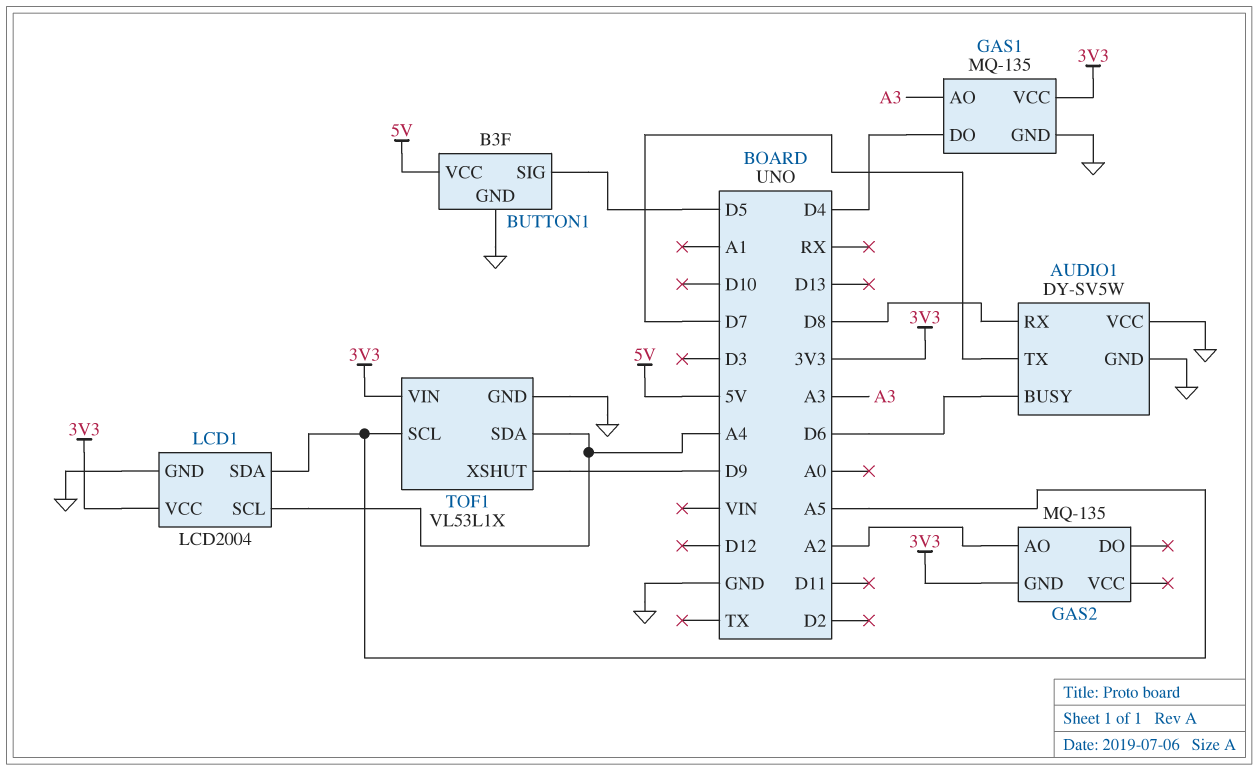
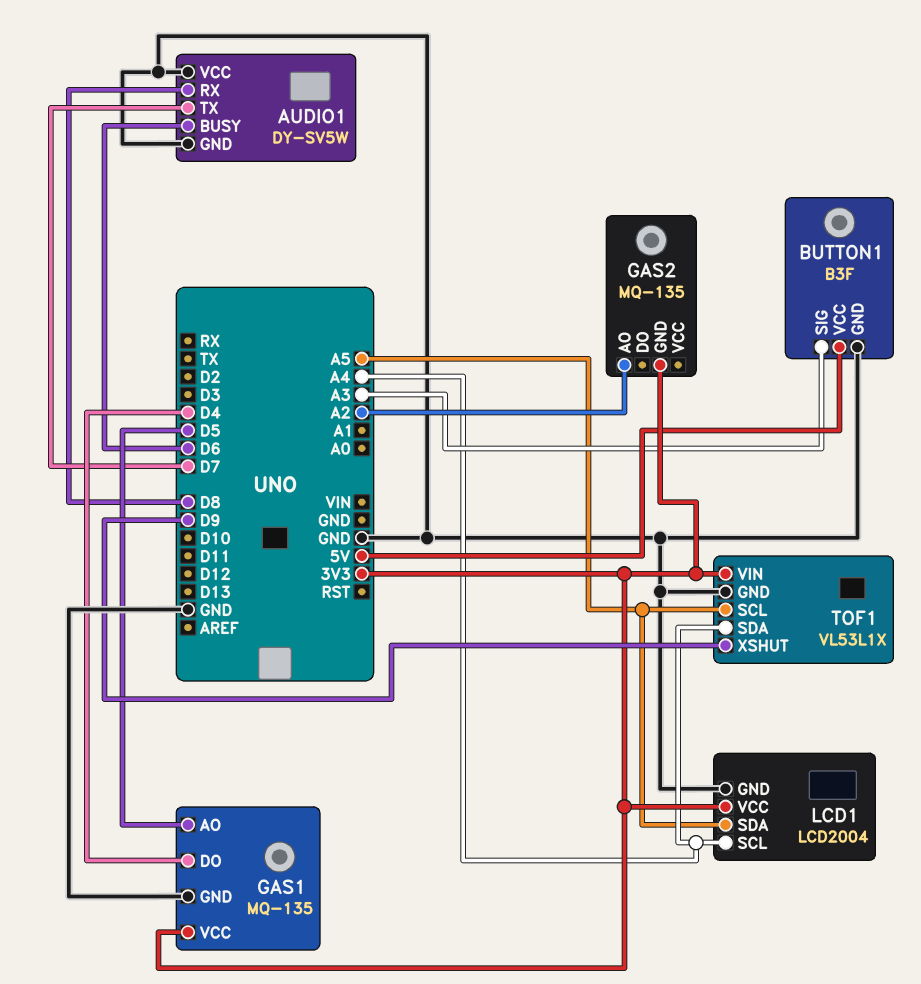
BUTTON1 pin SIG: D5 -> A3
GAS1 pin AO: A3 -> D5

